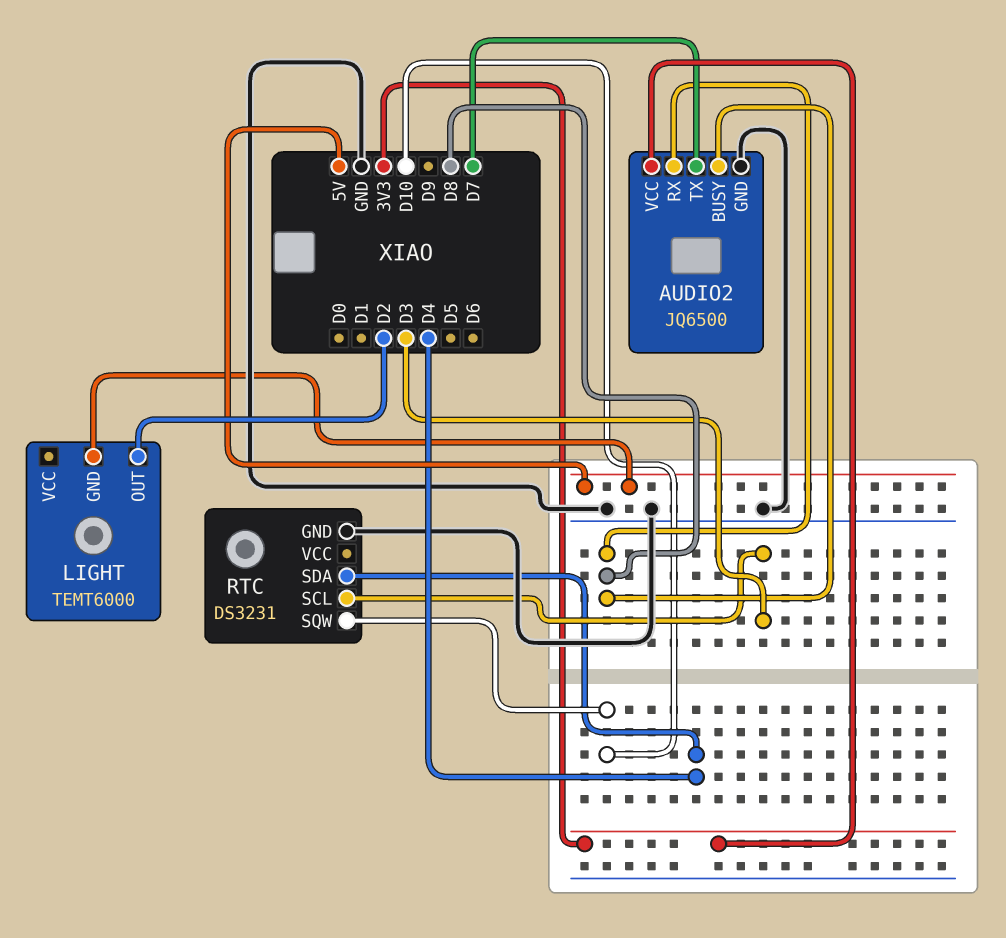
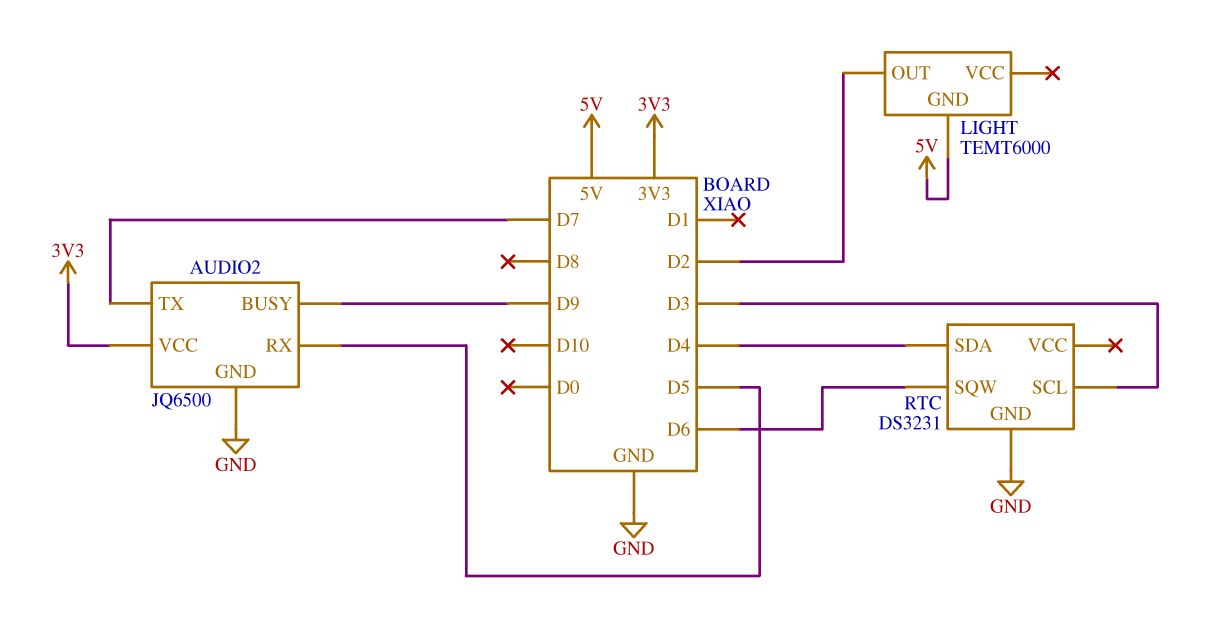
AUDIO2 pin BUSY: D8 -> D9
AUDIO2 pin RX: D8 -> D5
RTC pin SQW: D10 -> D6

